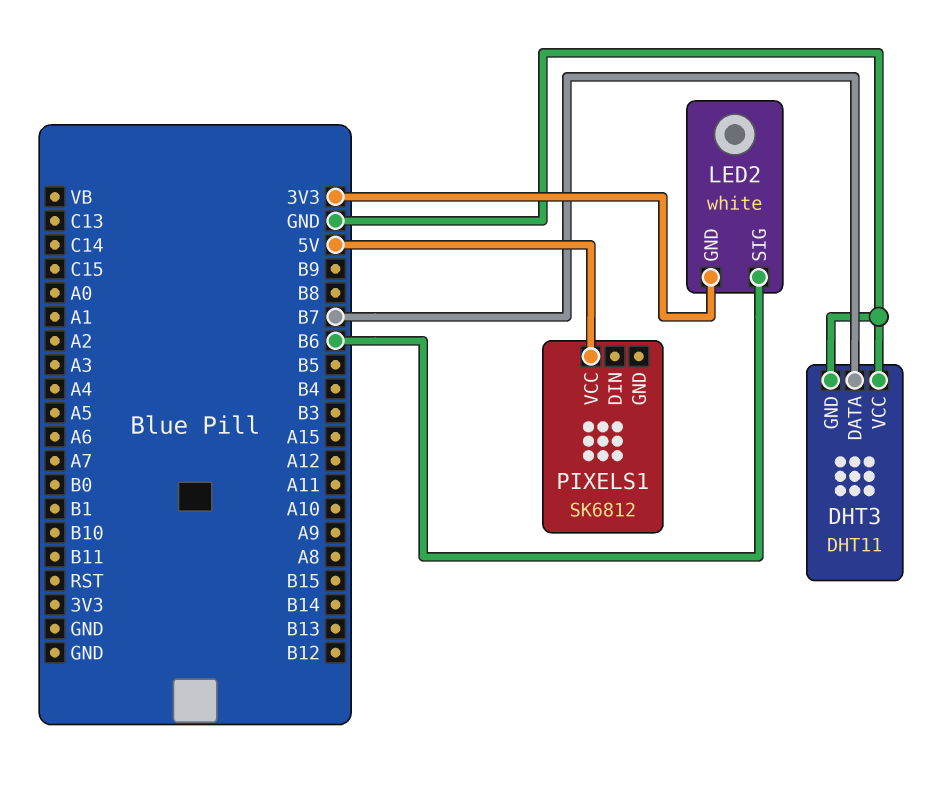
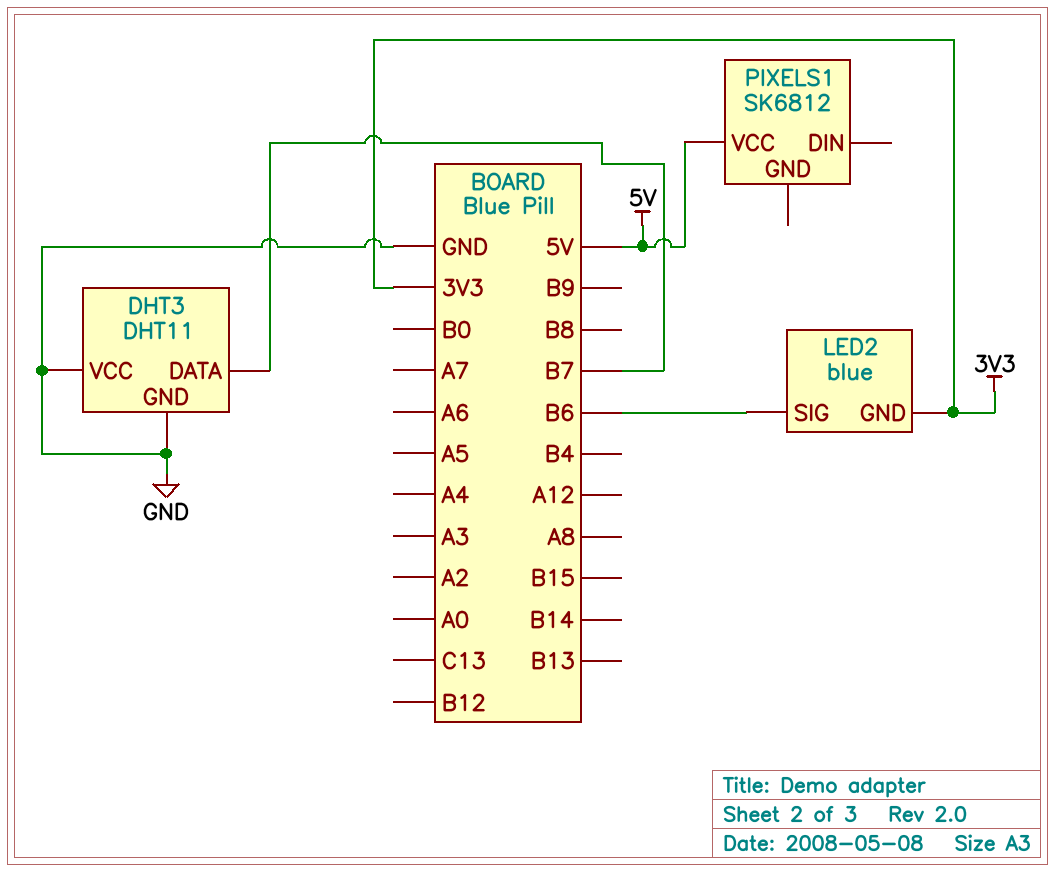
LED2: white -> blue

